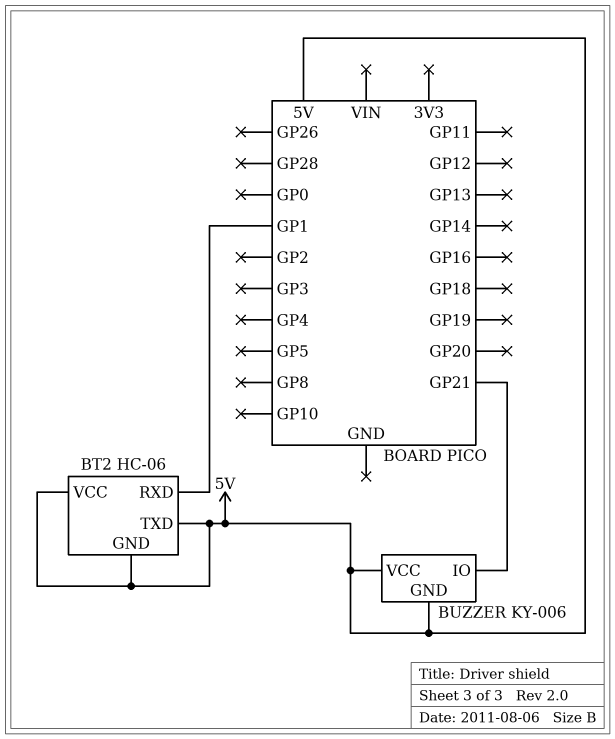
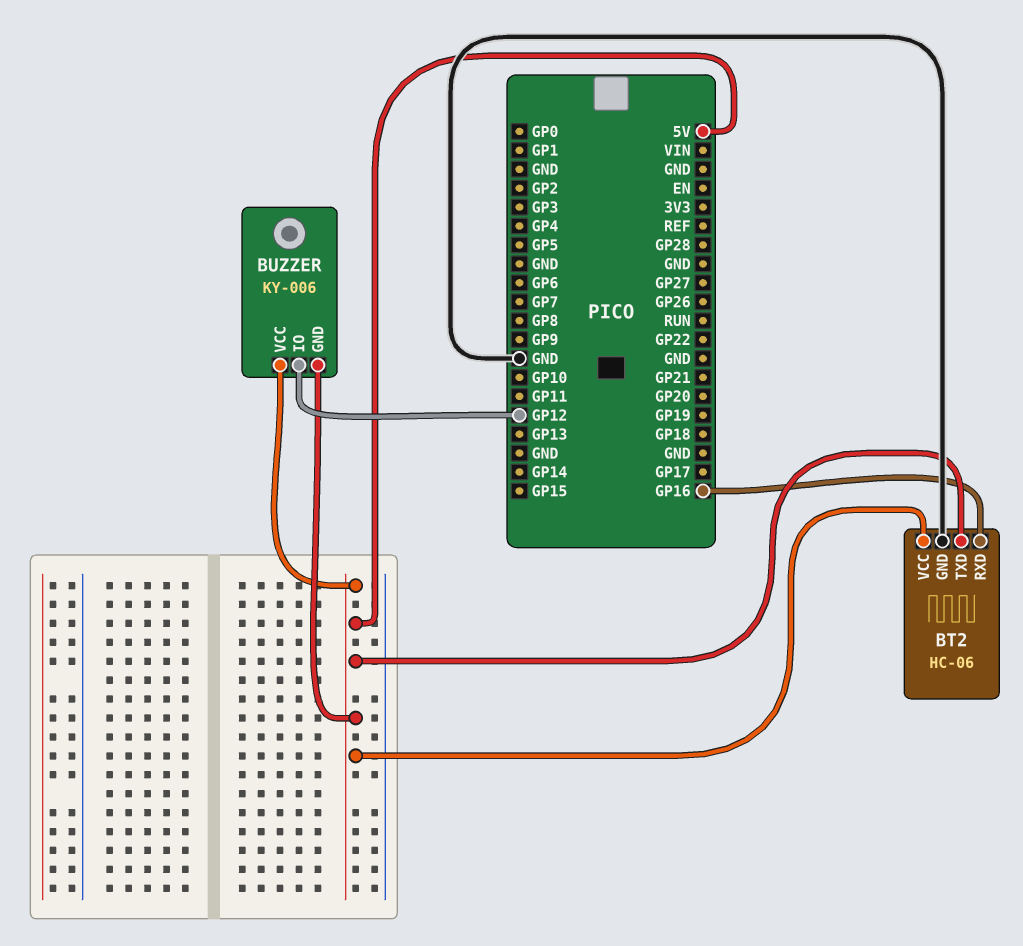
BT2 pin GND: 5V -> GND
BT2 pin RXD: GP1 -> GP16
BUZZER pin IO: GP21 -> GP12

